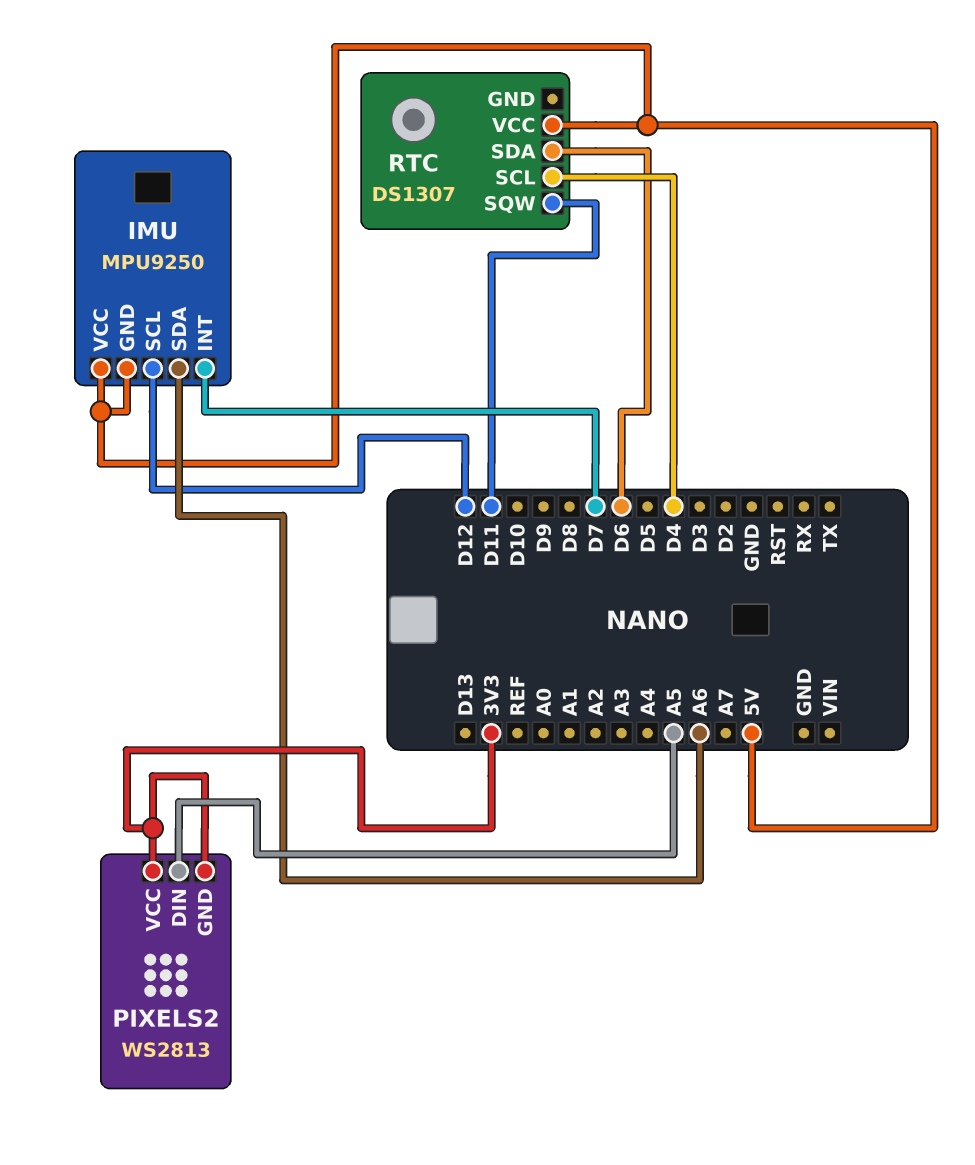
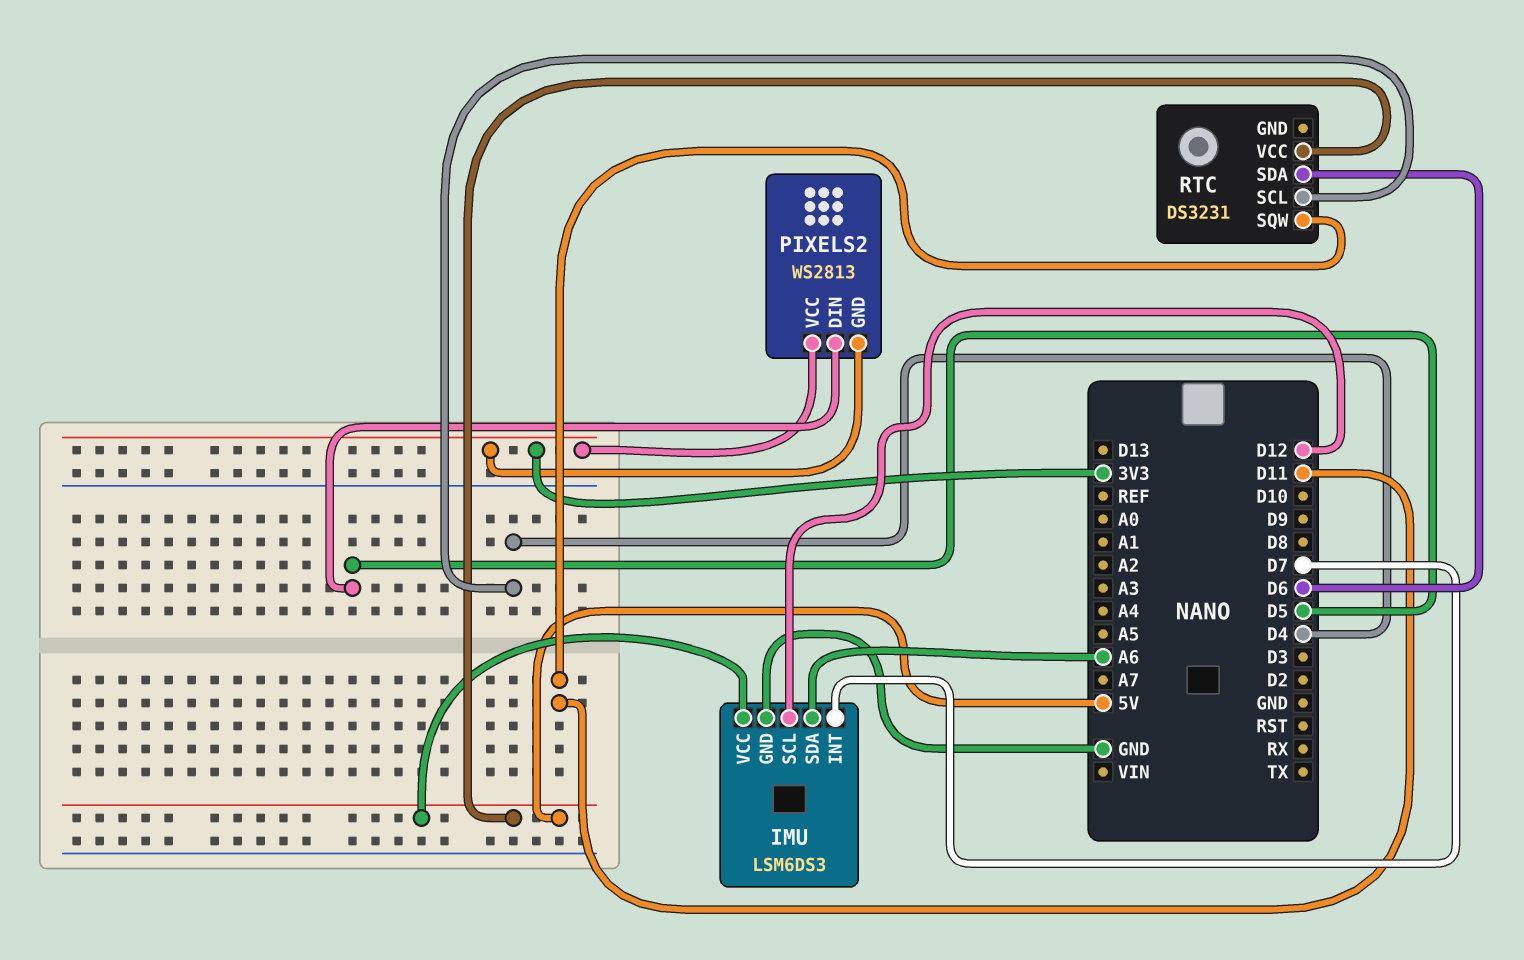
IMU: MPU9250 -> LSM6DS3
IMU pin GND: 5V -> GND
PIXELS2 pin DIN: A5 -> D5
RTC: DS1307 -> DS3231

